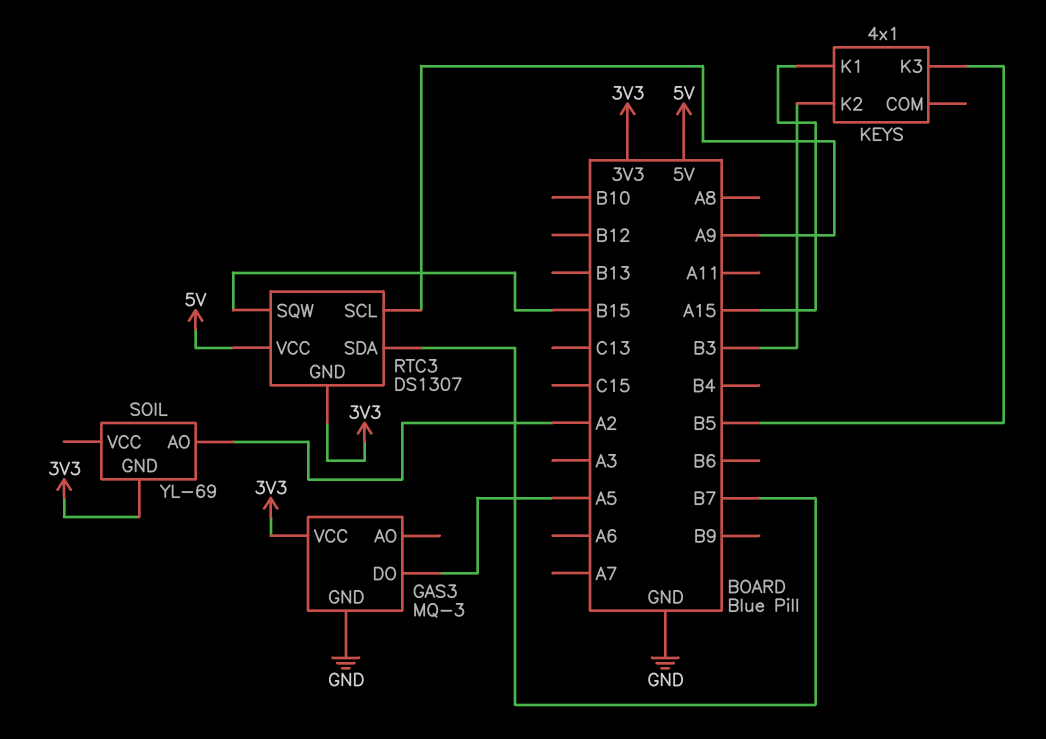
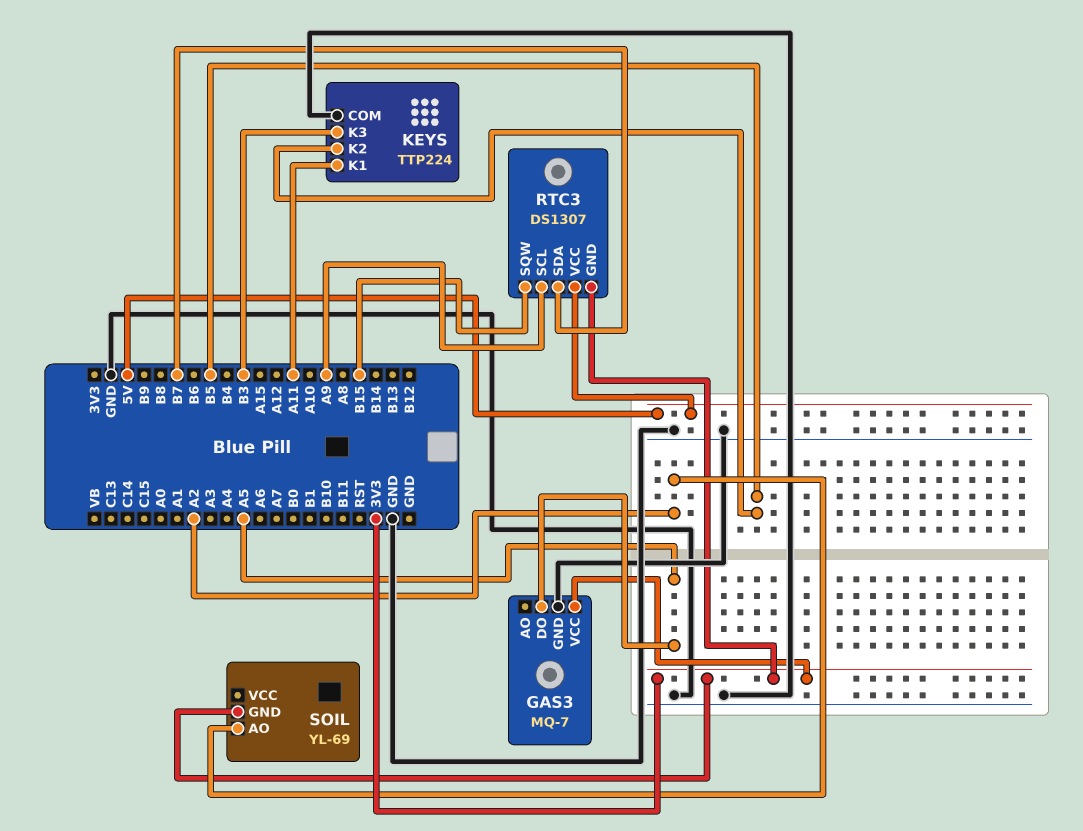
GAS3: MQ-3 -> MQ-7
KEYS: 4x1 -> TTP224
KEYS pin COM: none -> GND
KEYS pin K1: A15 -> A11
KEYS pin K2: B3 -> B5
KEYS pin K3: B5 -> B3

